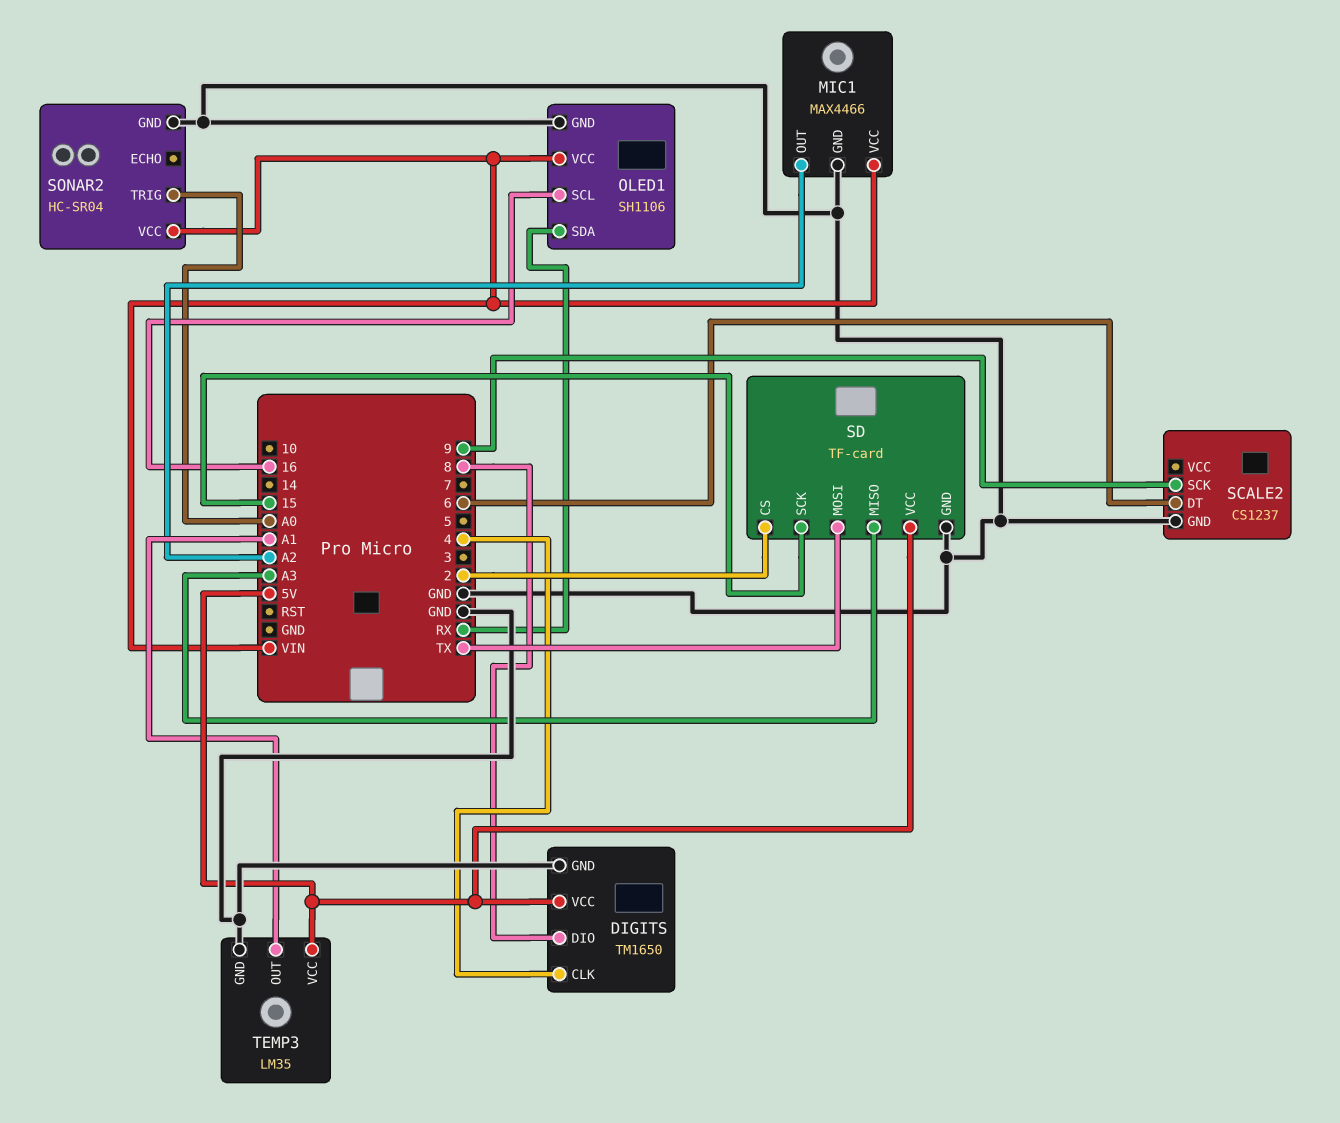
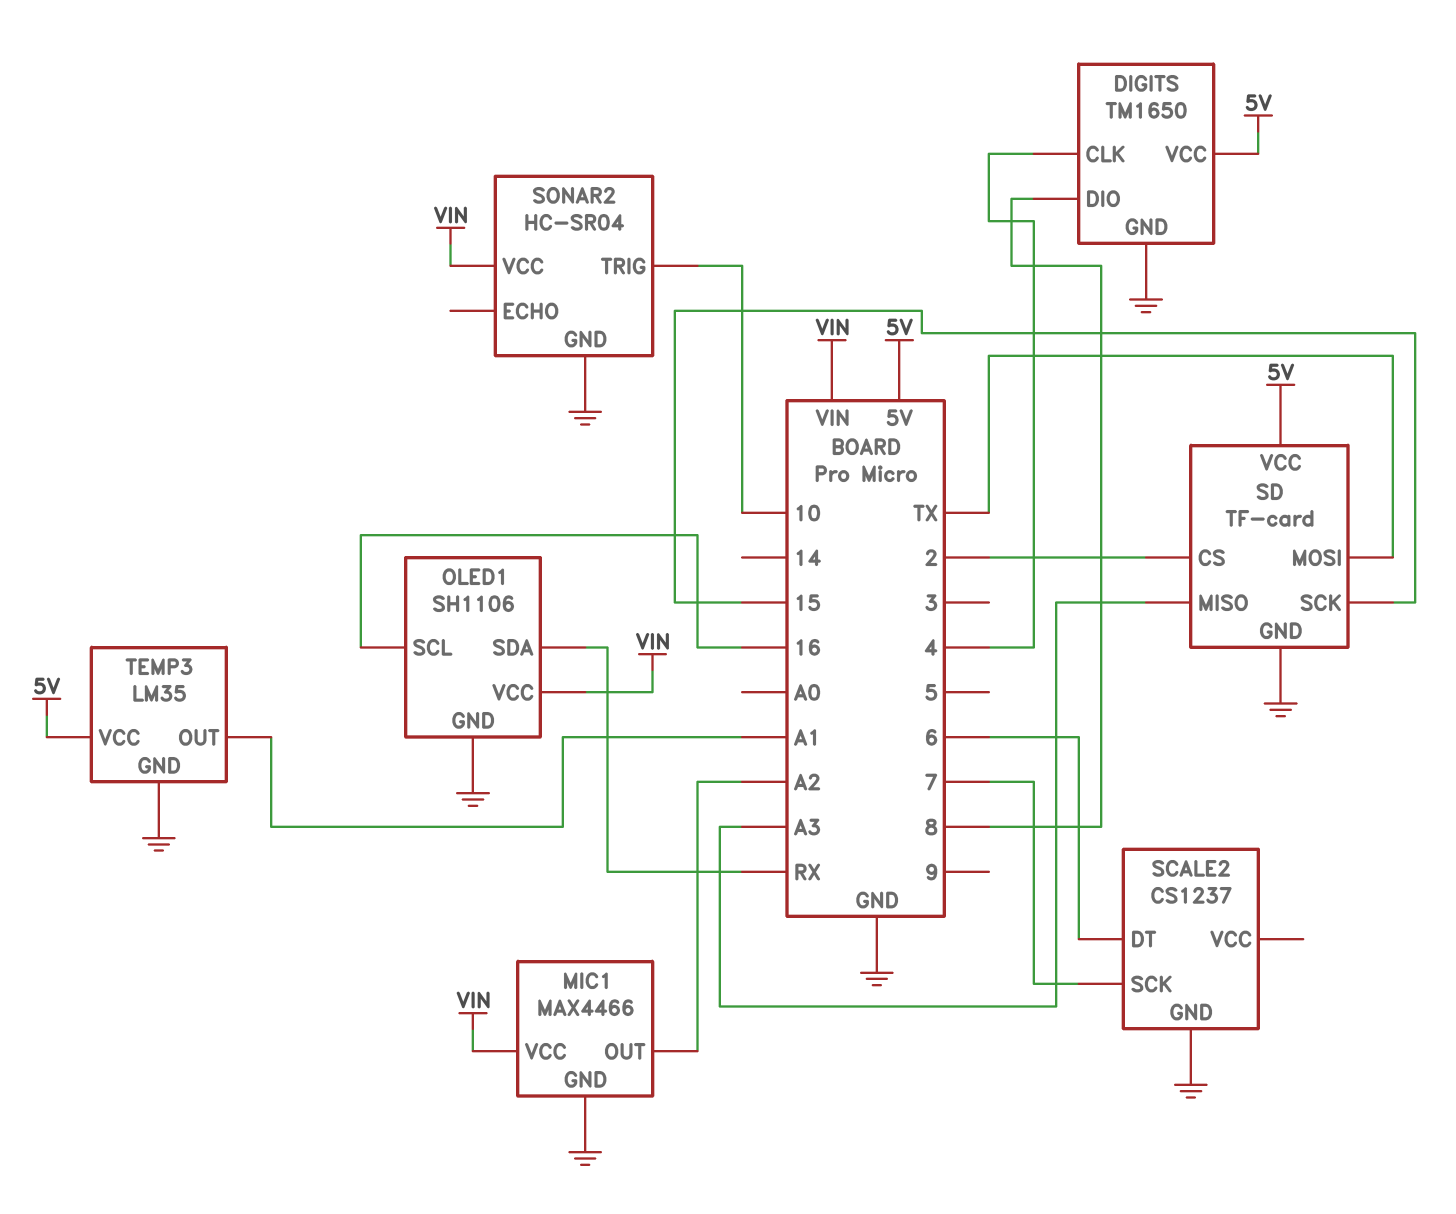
SCALE2 pin SCK: 9 -> 7
SONAR2 pin TRIG: A0 -> 10

